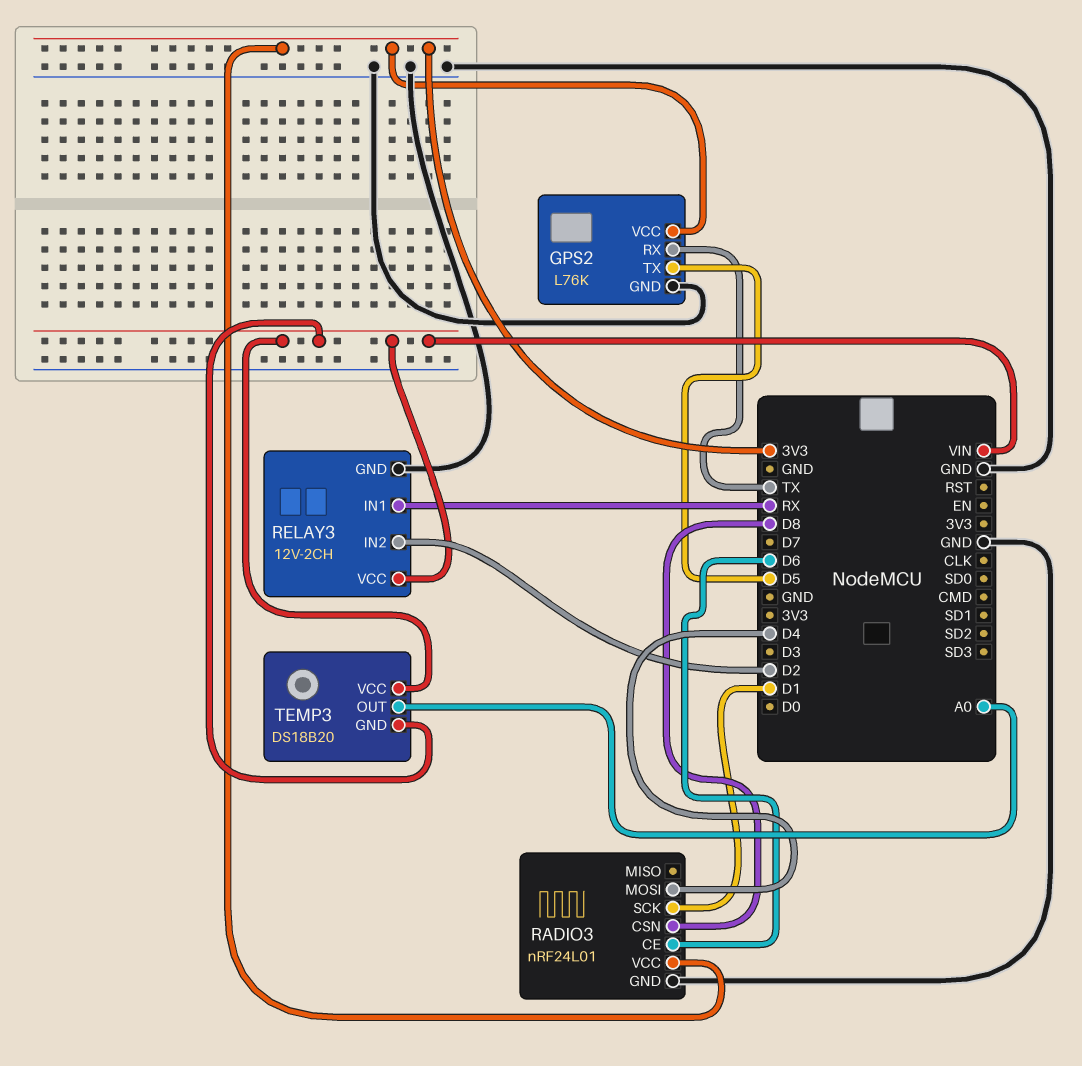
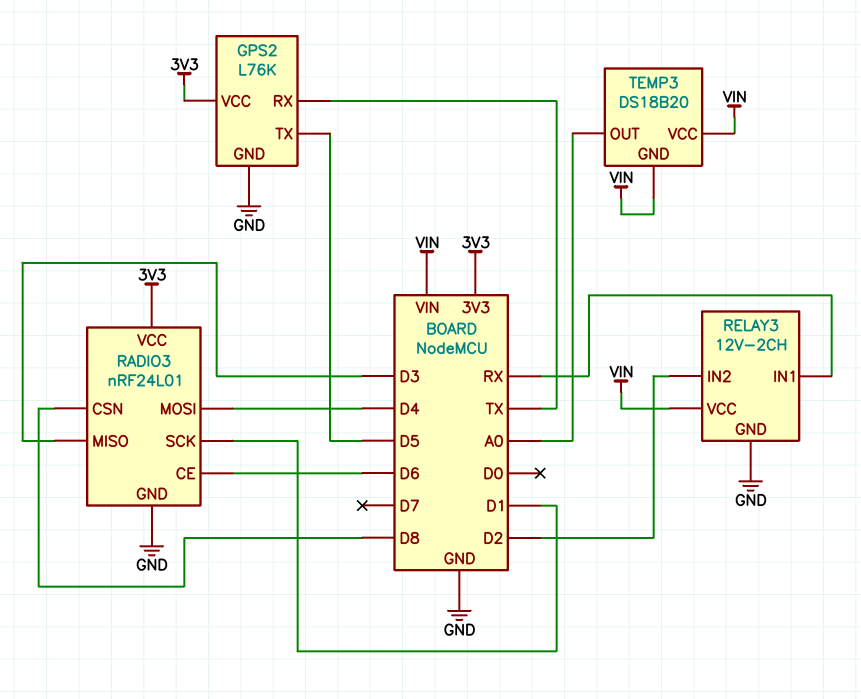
RADIO3 pin MISO: none -> D3

